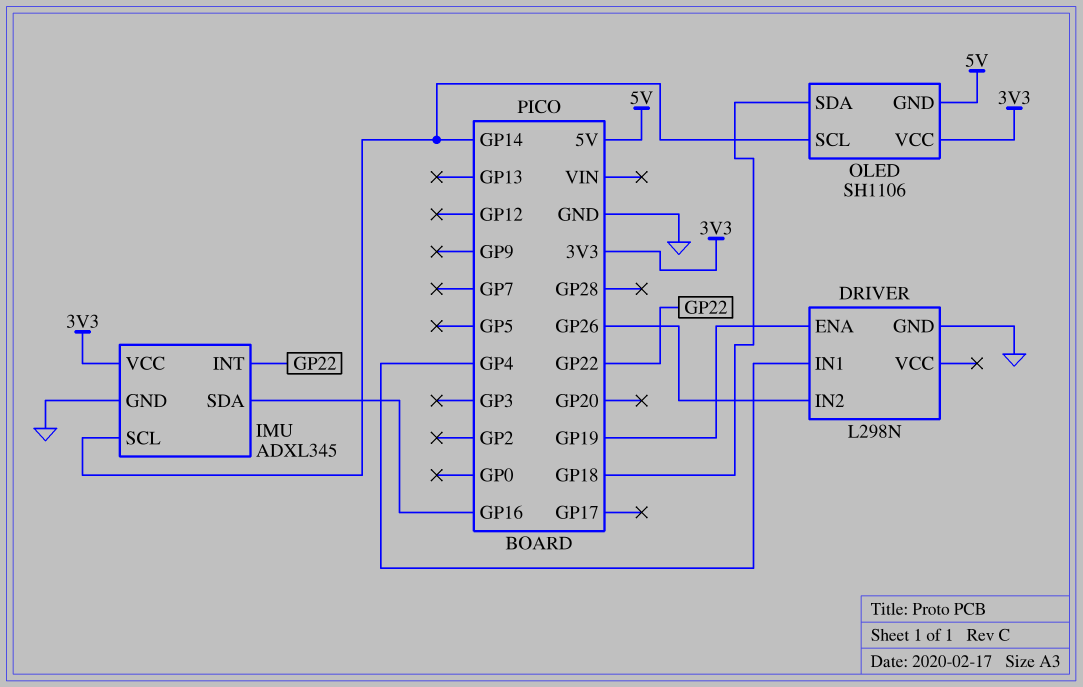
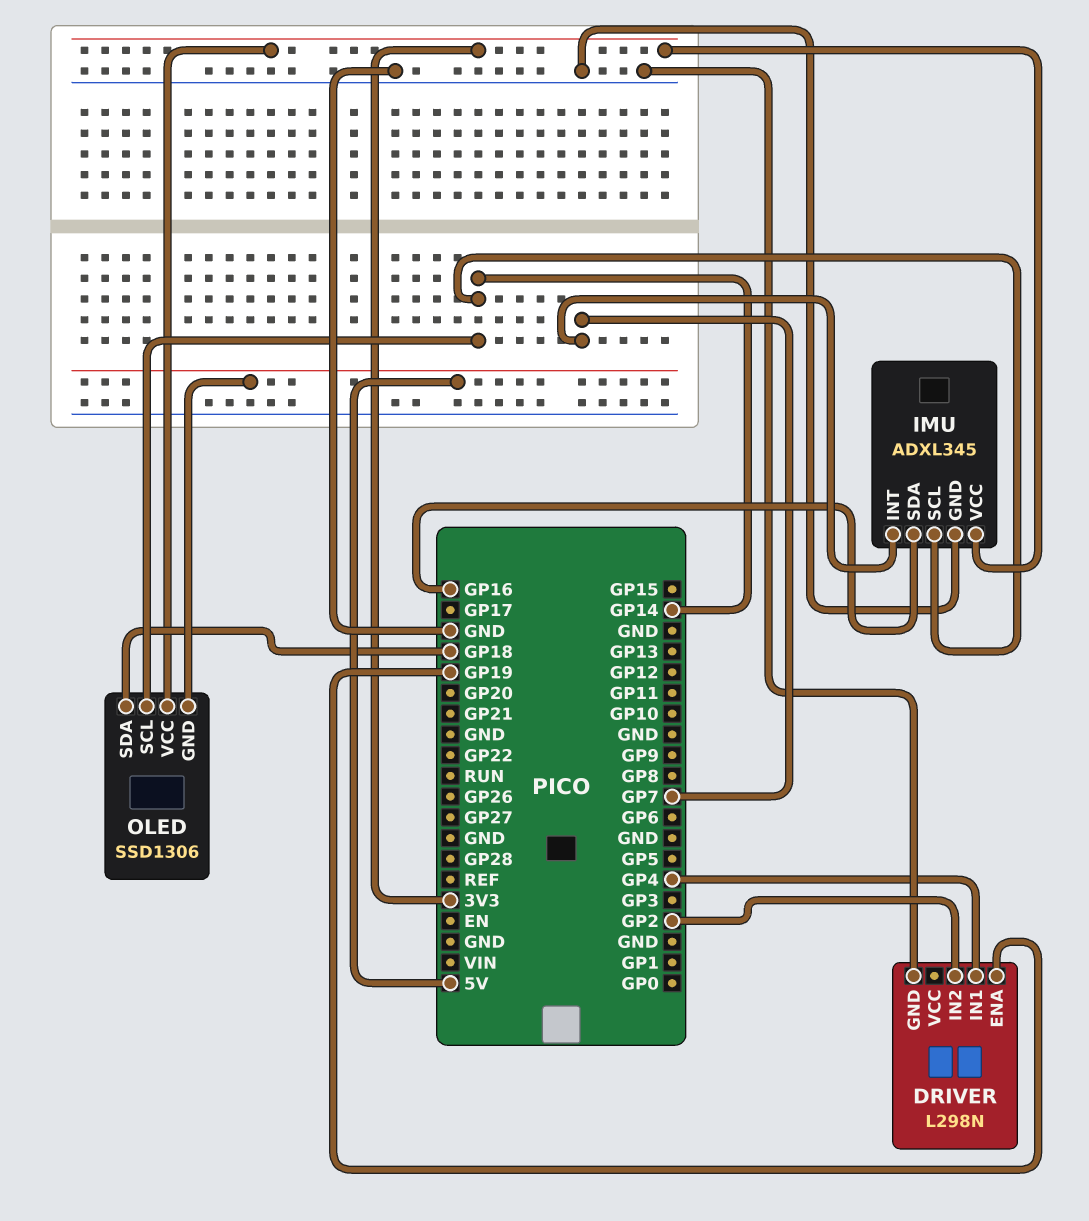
DRIVER pin IN2: GP26 -> GP2
IMU pin INT: GP22 -> GP7
OLED: SH1106 -> SSD1306

